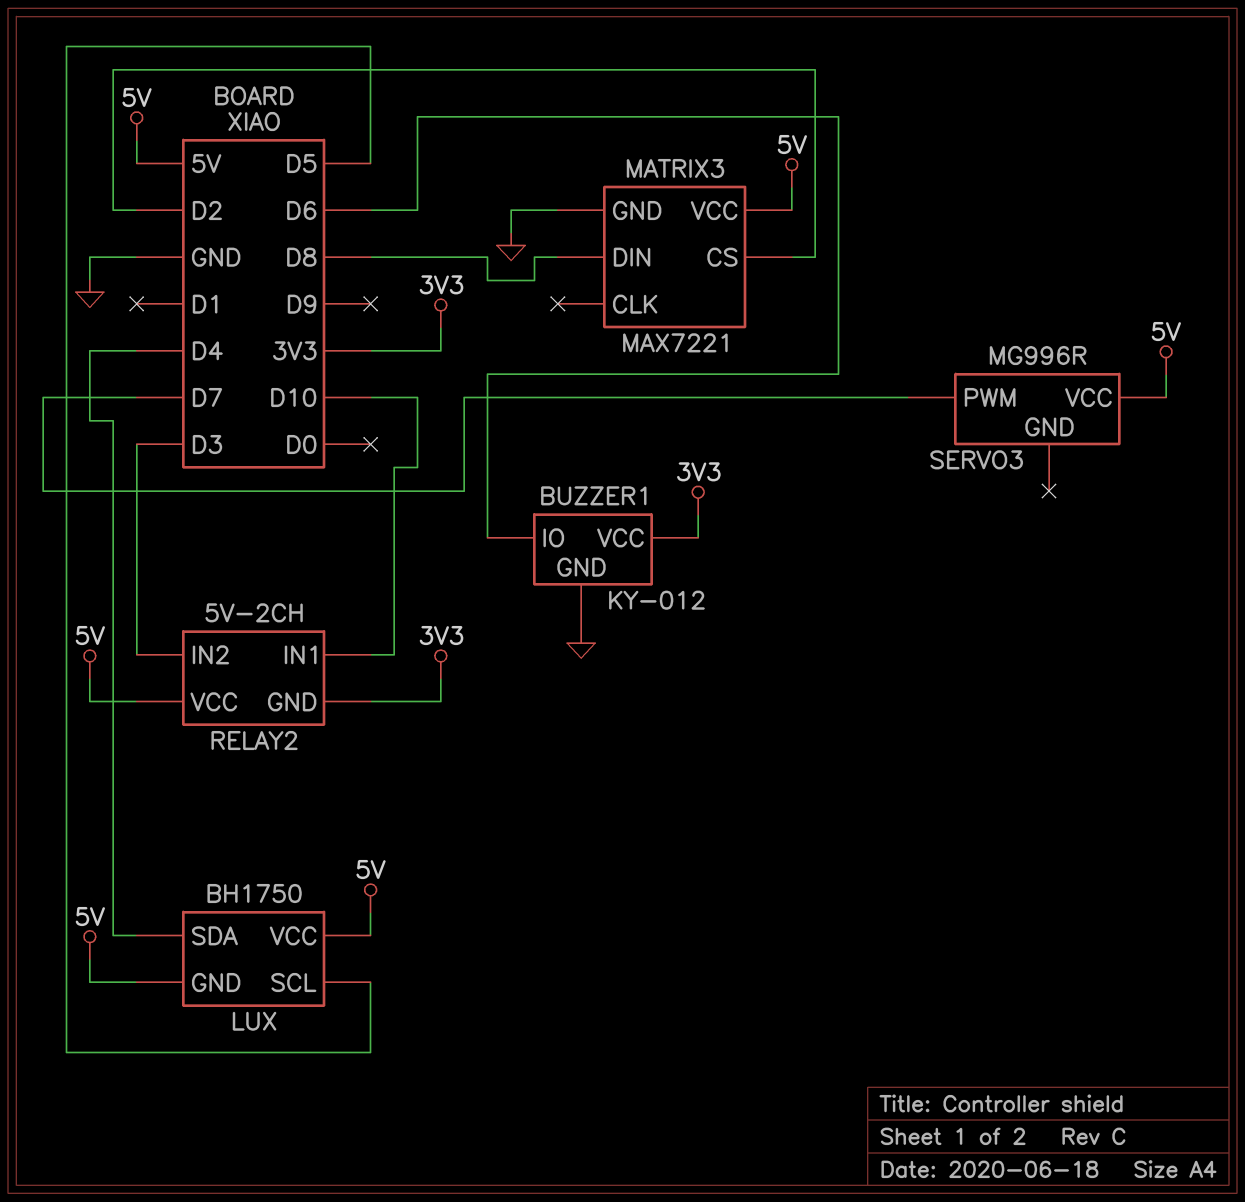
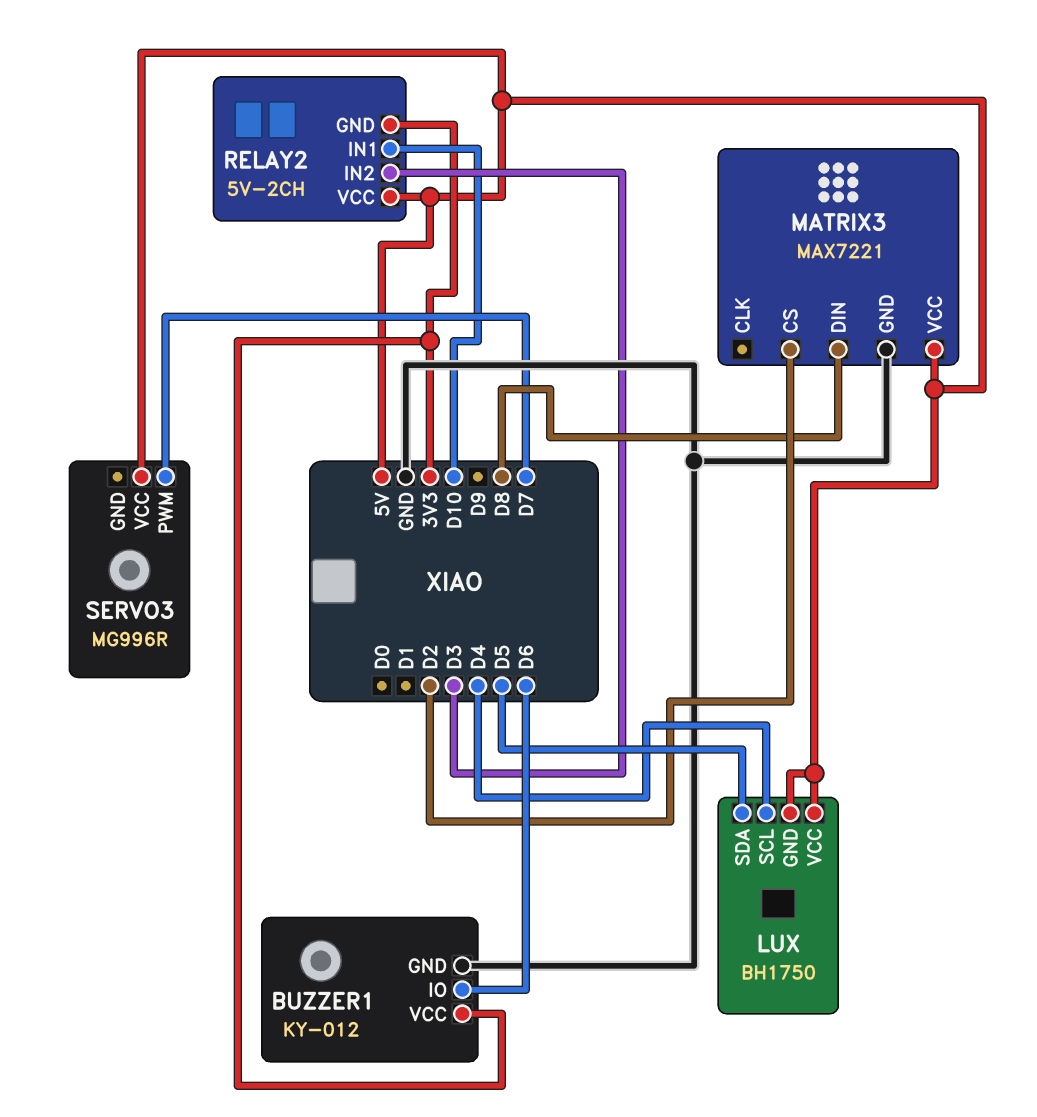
LUX pin SCL: D5 -> D4
LUX pin SDA: D4 -> D5

